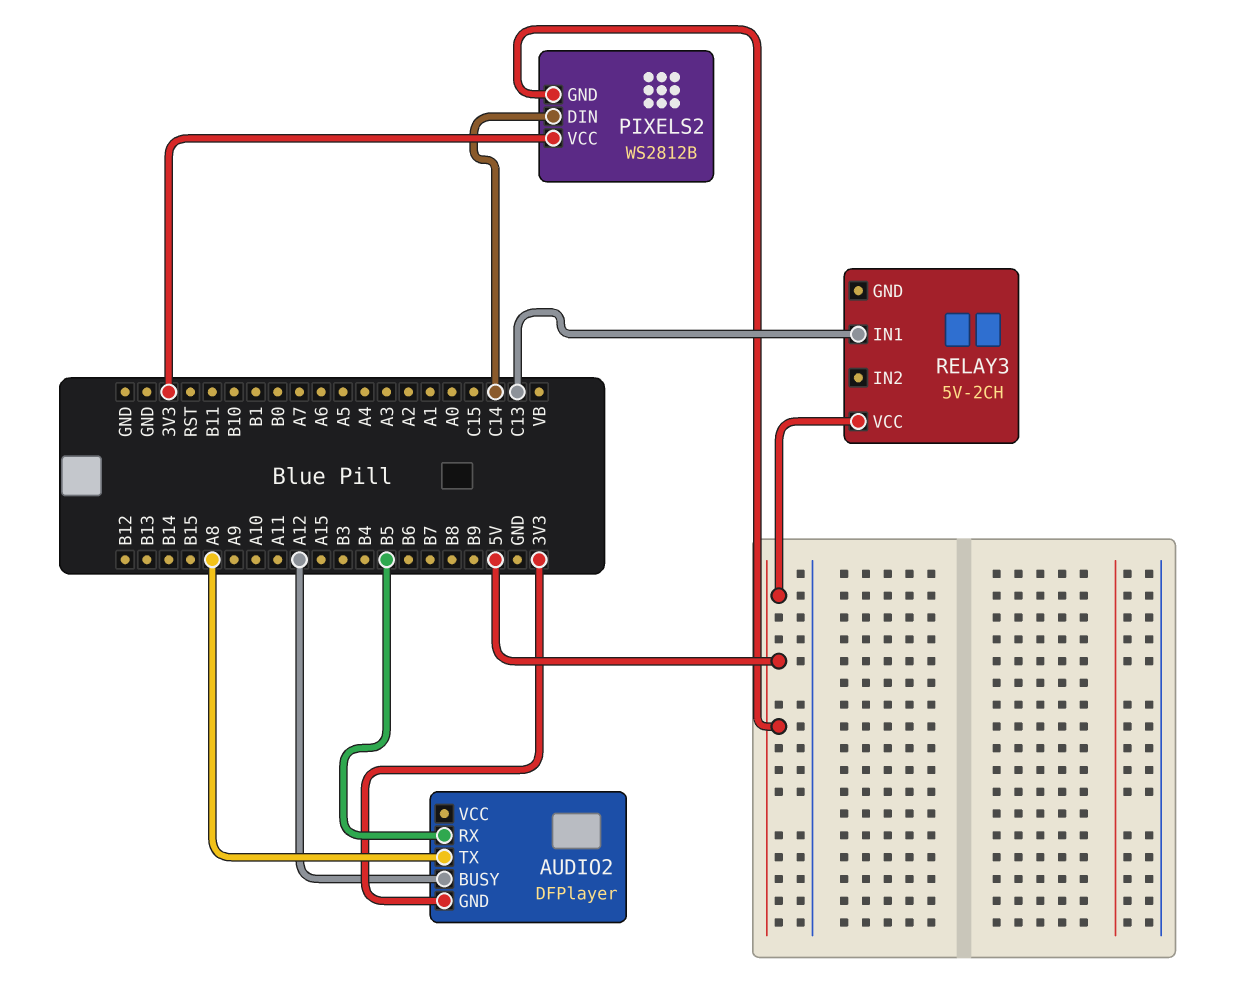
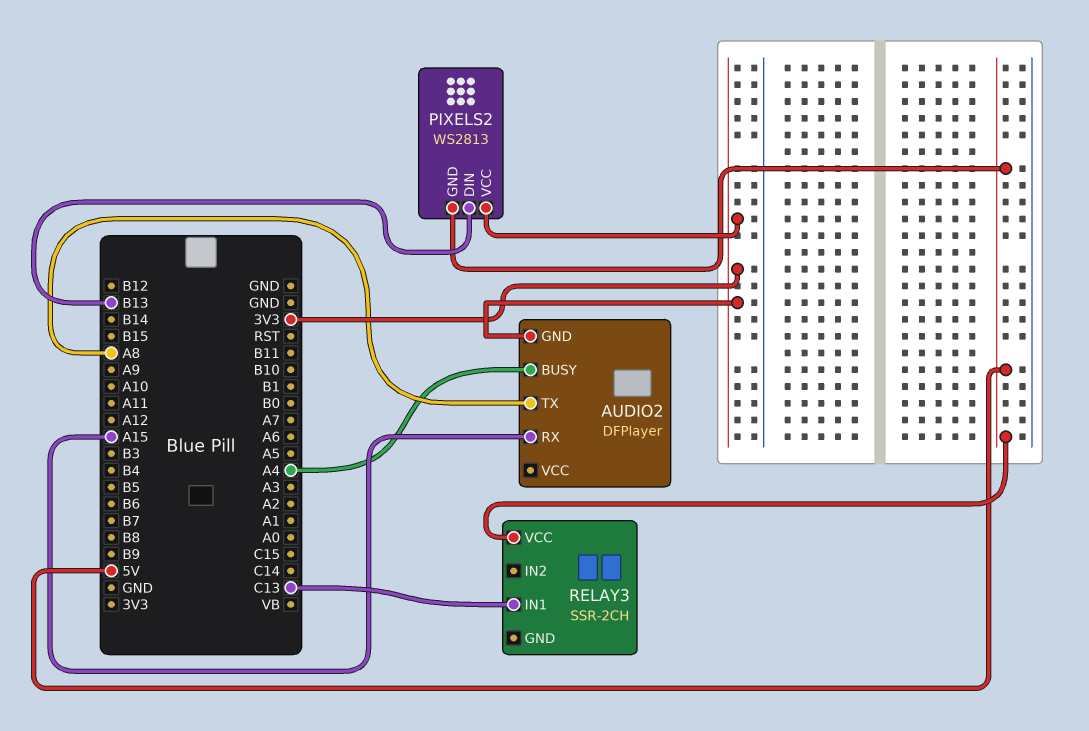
AUDIO2 pin BUSY: A12 -> A4
AUDIO2 pin RX: B5 -> A15
PIXELS2: WS2812B -> WS2813
PIXELS2 pin DIN: C14 -> B13
RELAY3: 5V-2CH -> SSR-2CH

